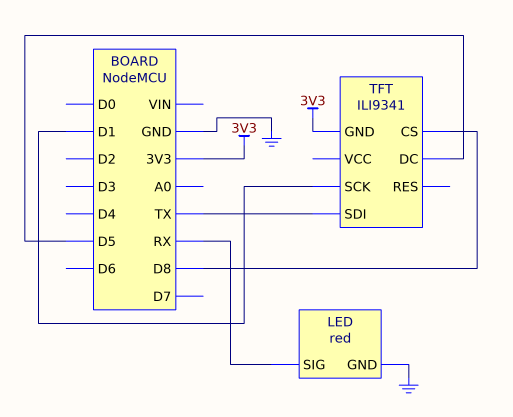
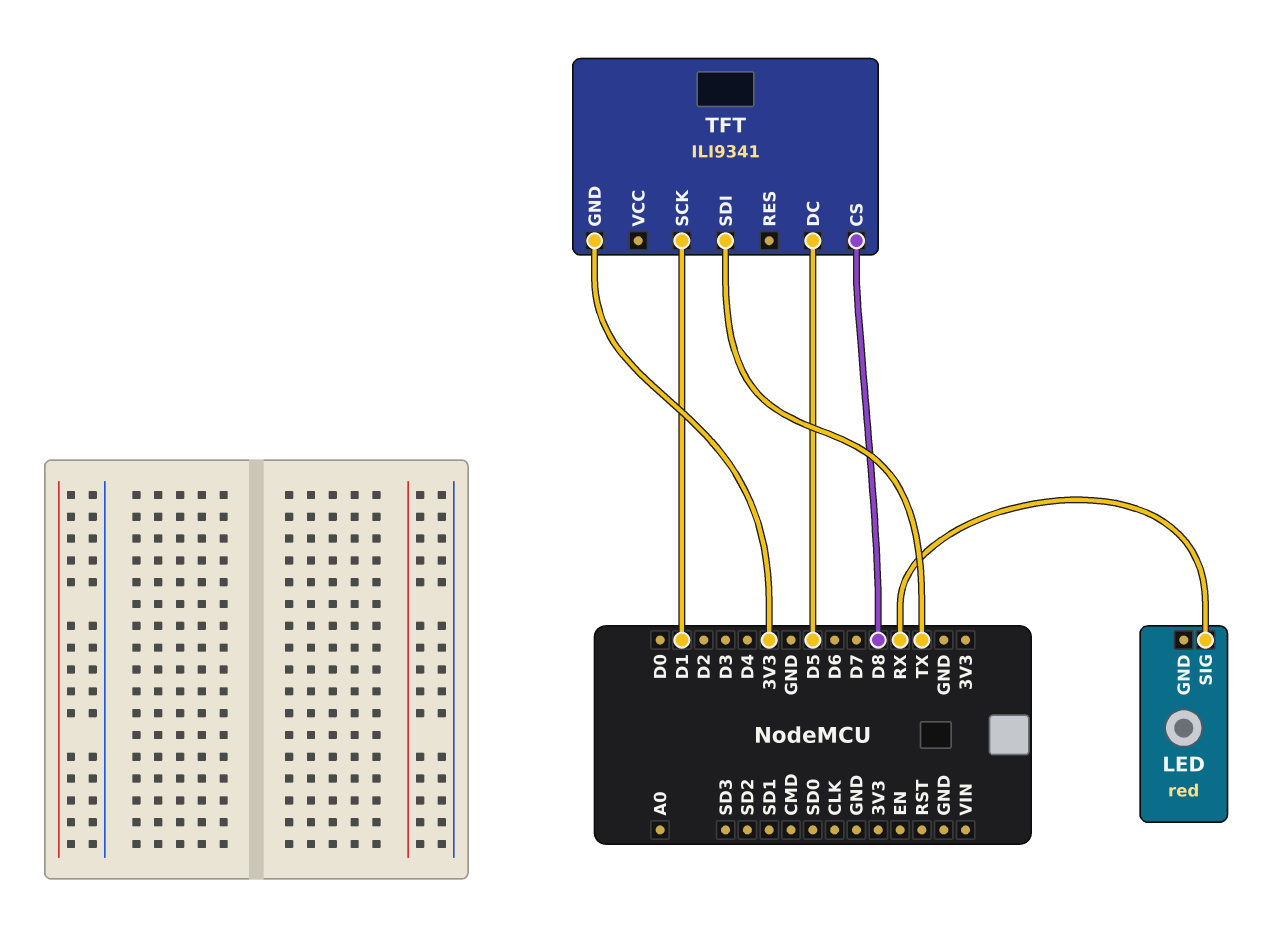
LED pin GND: GND -> none

